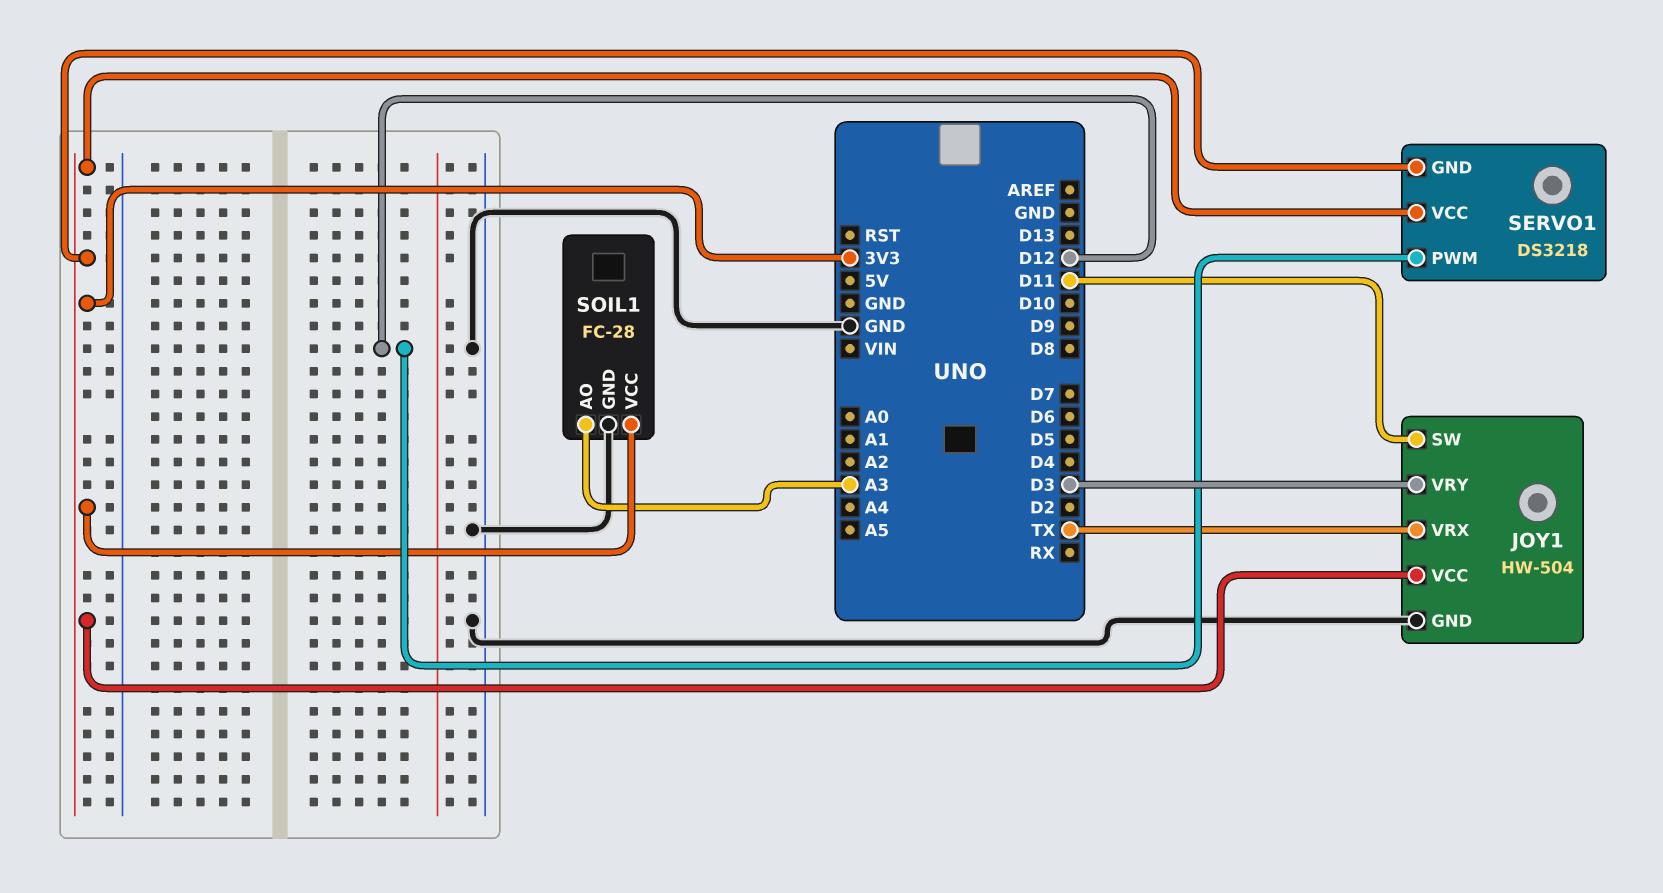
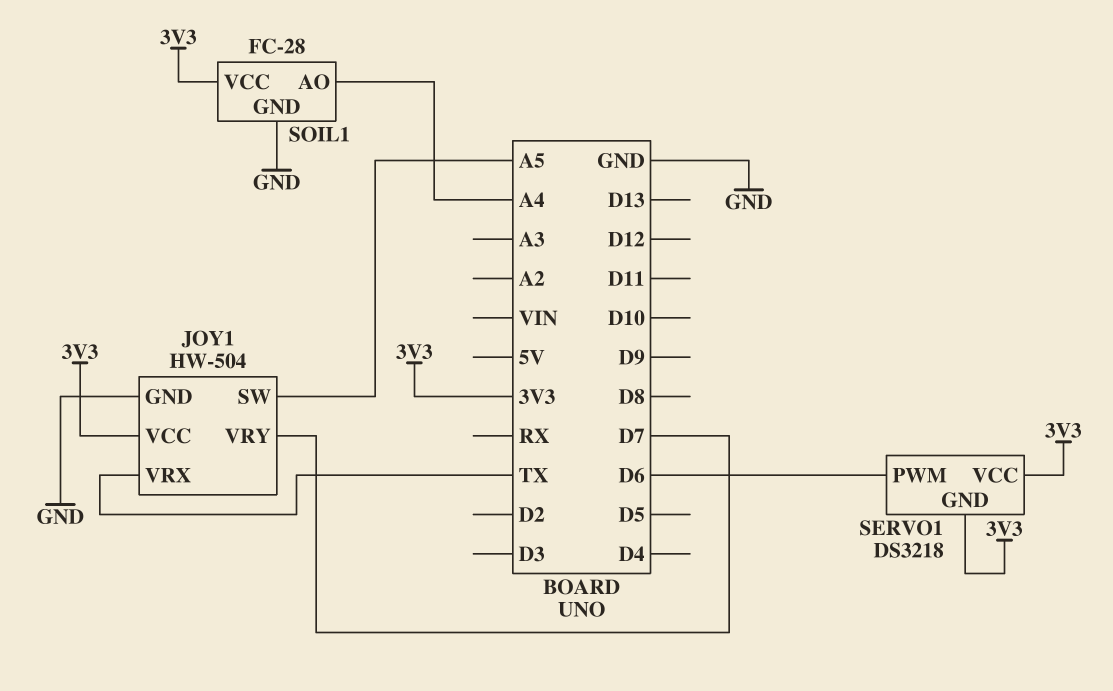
JOY1 pin SW: D11 -> A5
JOY1 pin VRY: D3 -> D7
SERVO1 pin PWM: D12 -> D6
SOIL1 pin AO: A3 -> A4

